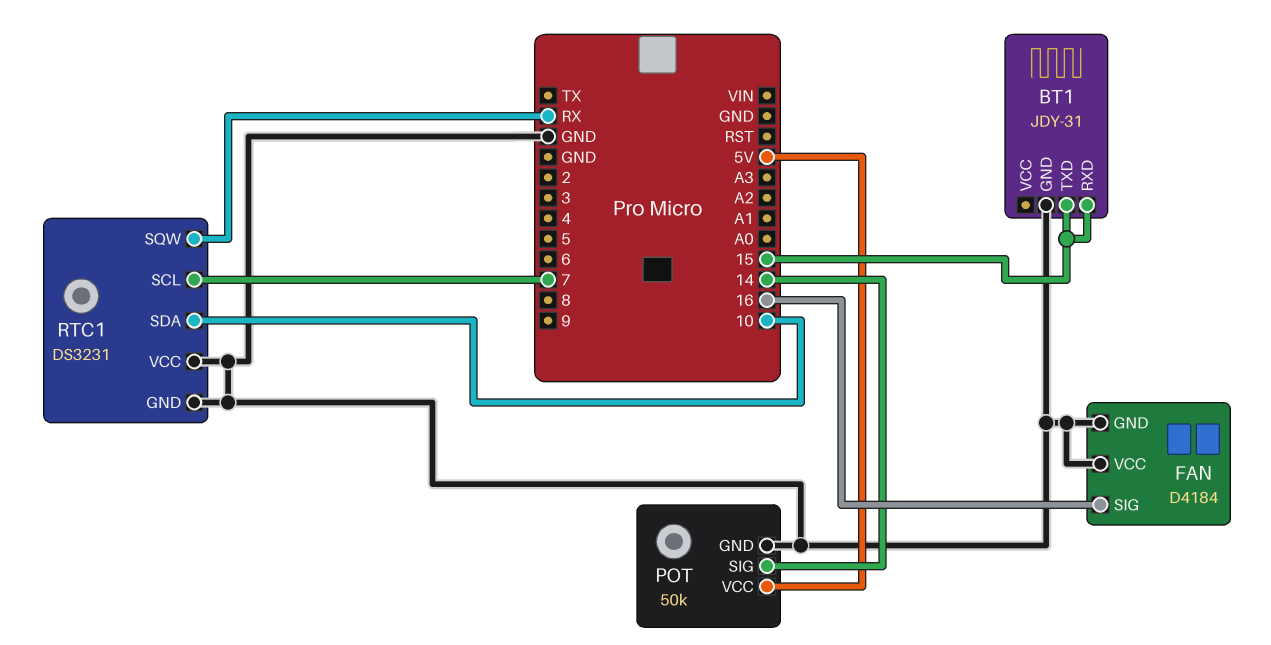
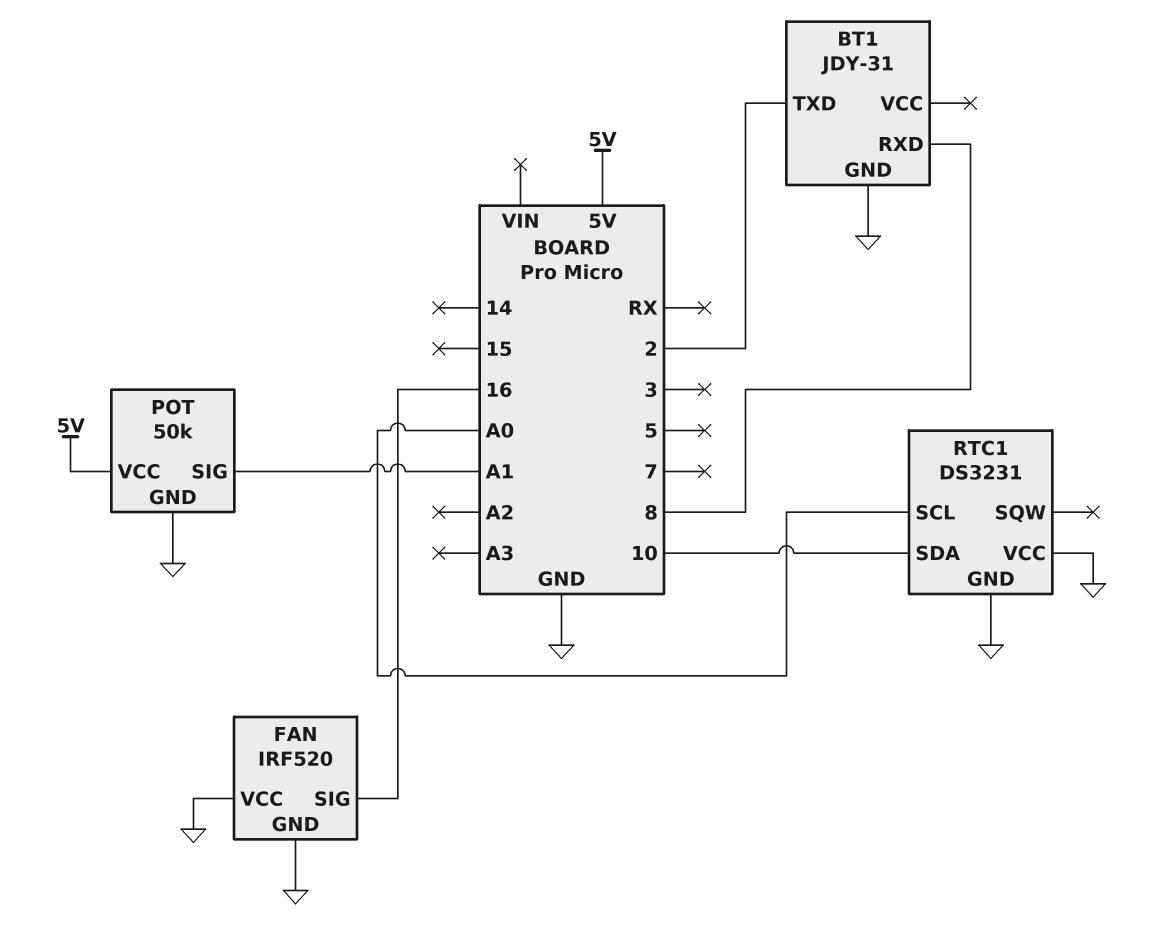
BT1 pin RXD: 15 -> 8
BT1 pin TXD: 15 -> 2
FAN: D4184 -> IRF520
POT pin SIG: 14 -> A1
RTC1 pin SCL: 7 -> A0
RTC1 pin SQW: RX -> none

